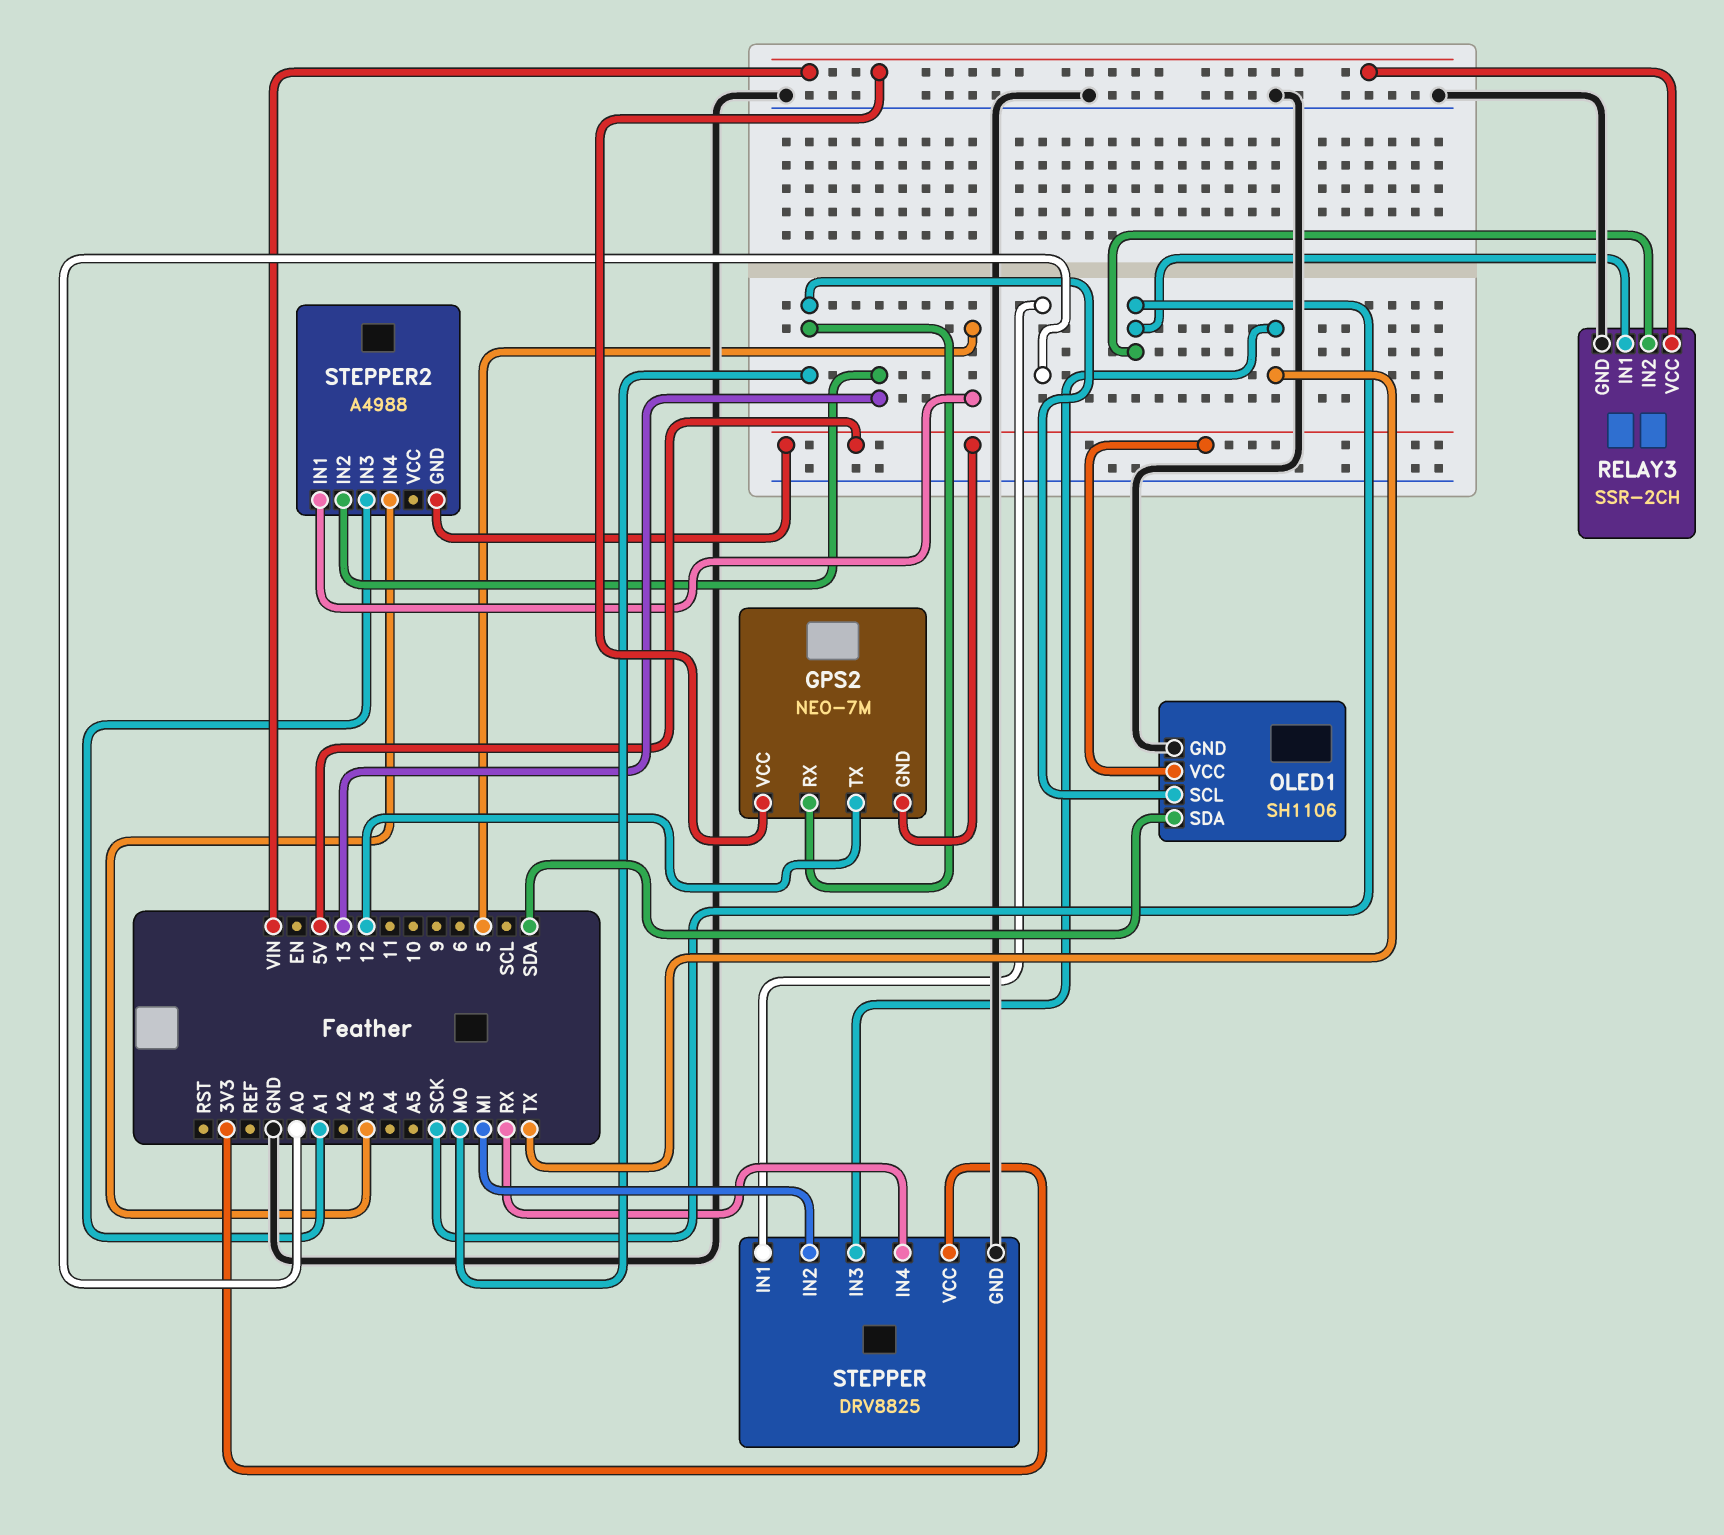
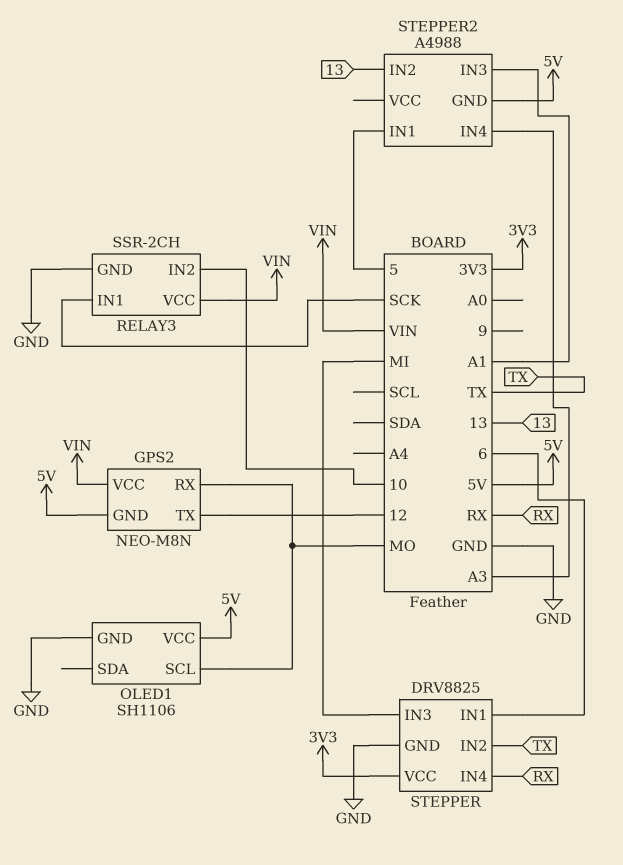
GPS2: NEO-7M -> NEO-M8N
OLED1 pin SDA: SDA -> none
RELAY3 pin IN2: SCK -> 10
STEPPER pin IN1: A0 -> 6
STEPPER pin IN2: MI -> TX
STEPPER pin IN3: TX -> MI

